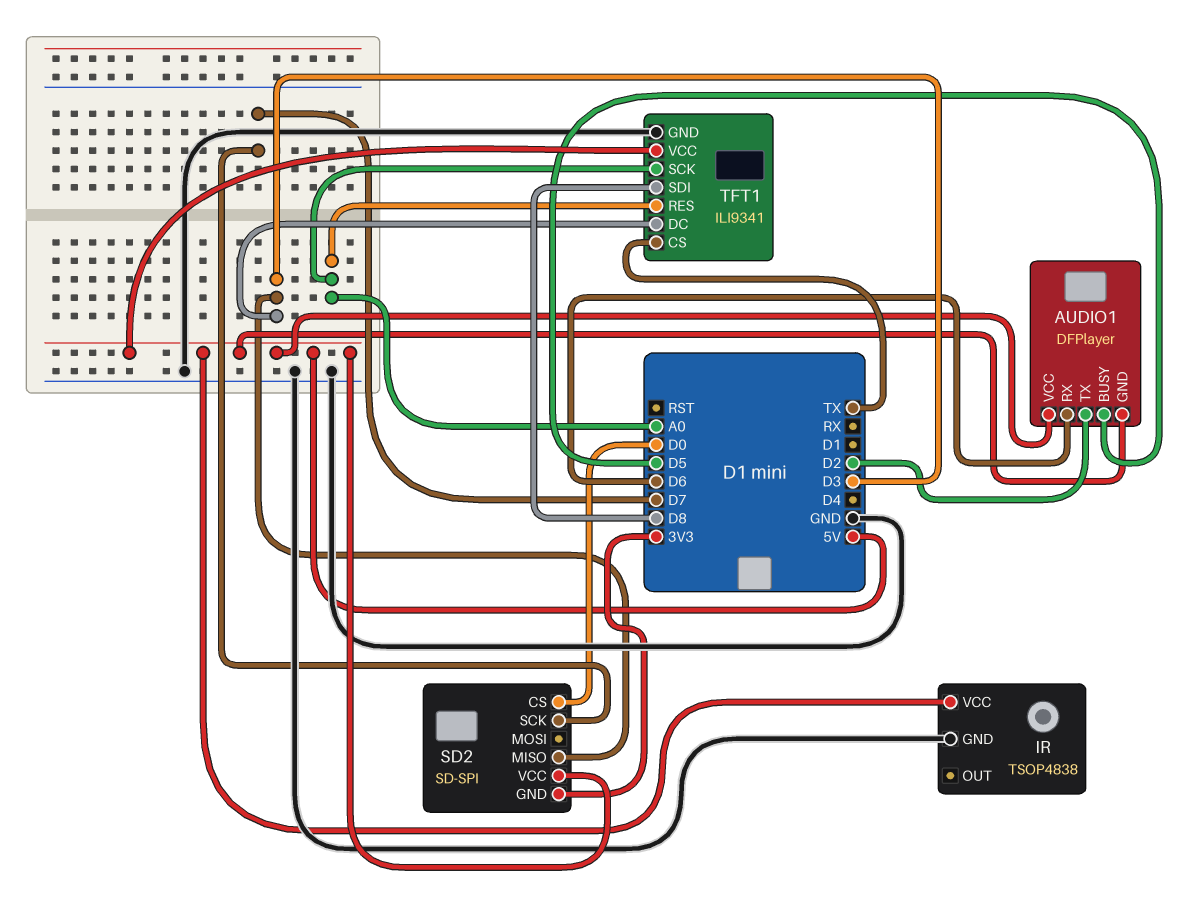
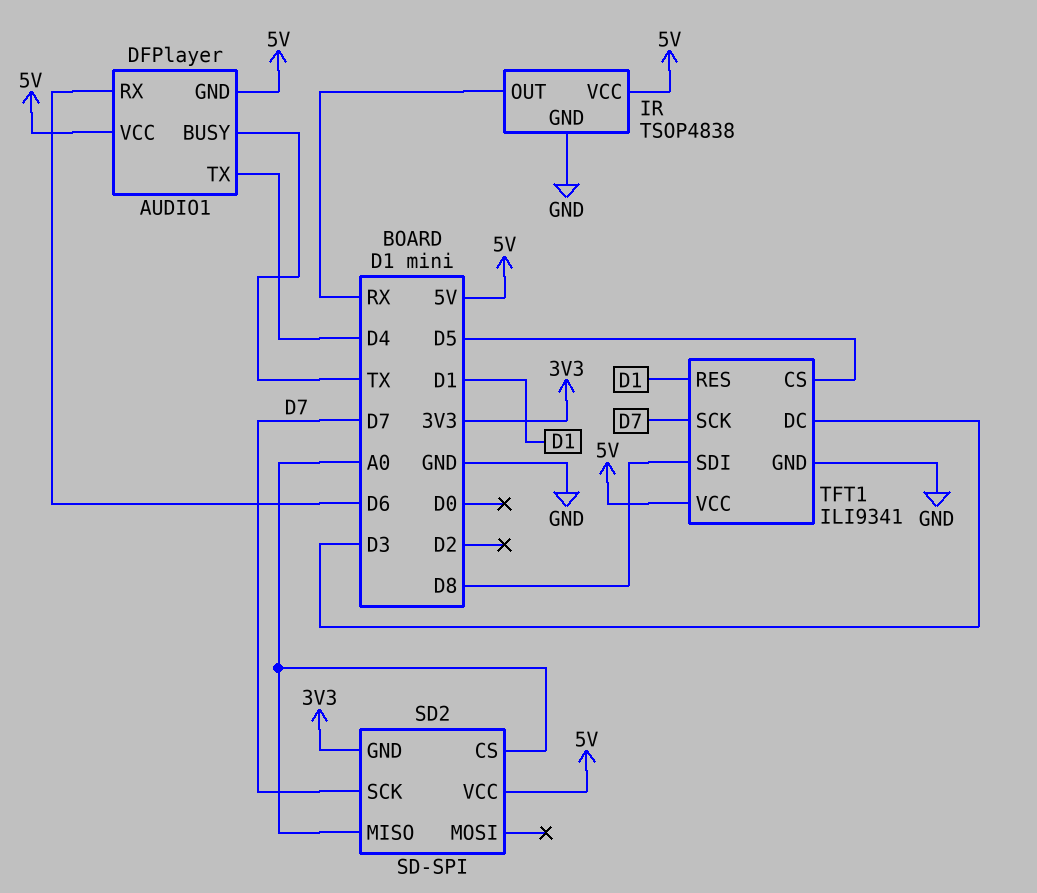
AUDIO1 pin BUSY: D5 -> TX
AUDIO1 pin TX: D2 -> D4
IR pin OUT: none -> RX
SD2 pin CS: D0 -> A0
SD2 pin MISO: D3 -> A0
TFT1 pin CS: TX -> D5
TFT1 pin RES: A0 -> D1
TFT1 pin SCK: A0 -> D7

